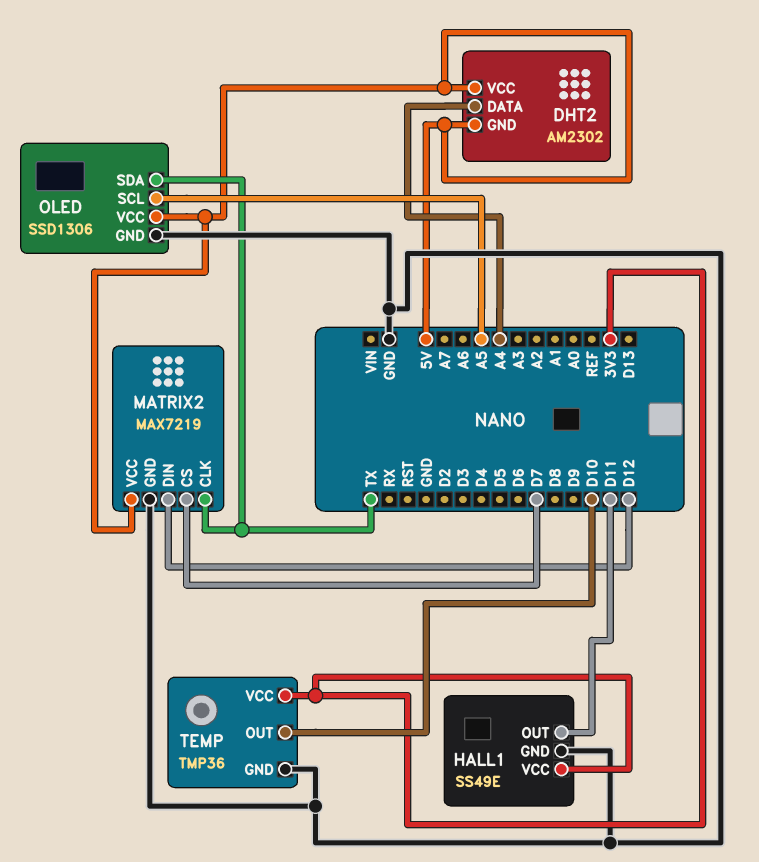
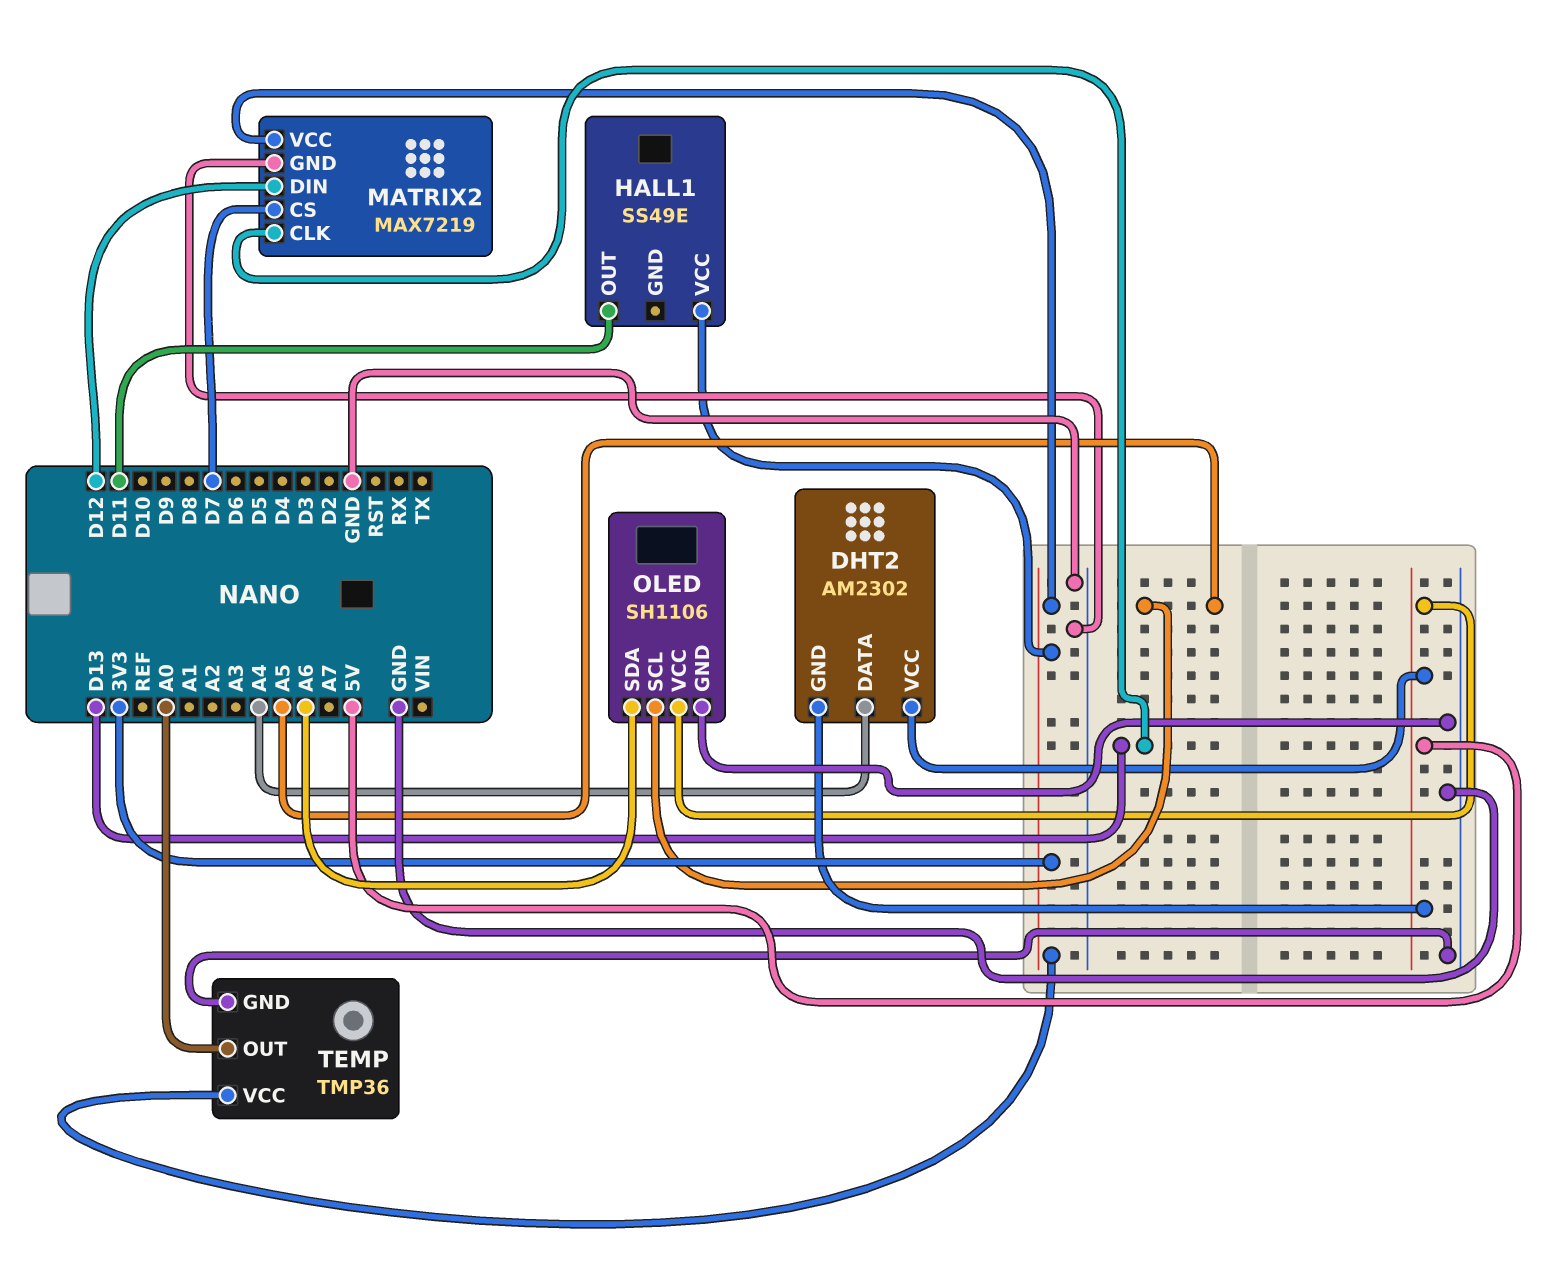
HALL1 pin GND: GND -> none
MATRIX2 pin CLK: TX -> D13
MATRIX2 pin VCC: 5V -> 3V3
OLED: SSD1306 -> SH1106
OLED pin SDA: TX -> A6
TEMP pin OUT: D10 -> A0

